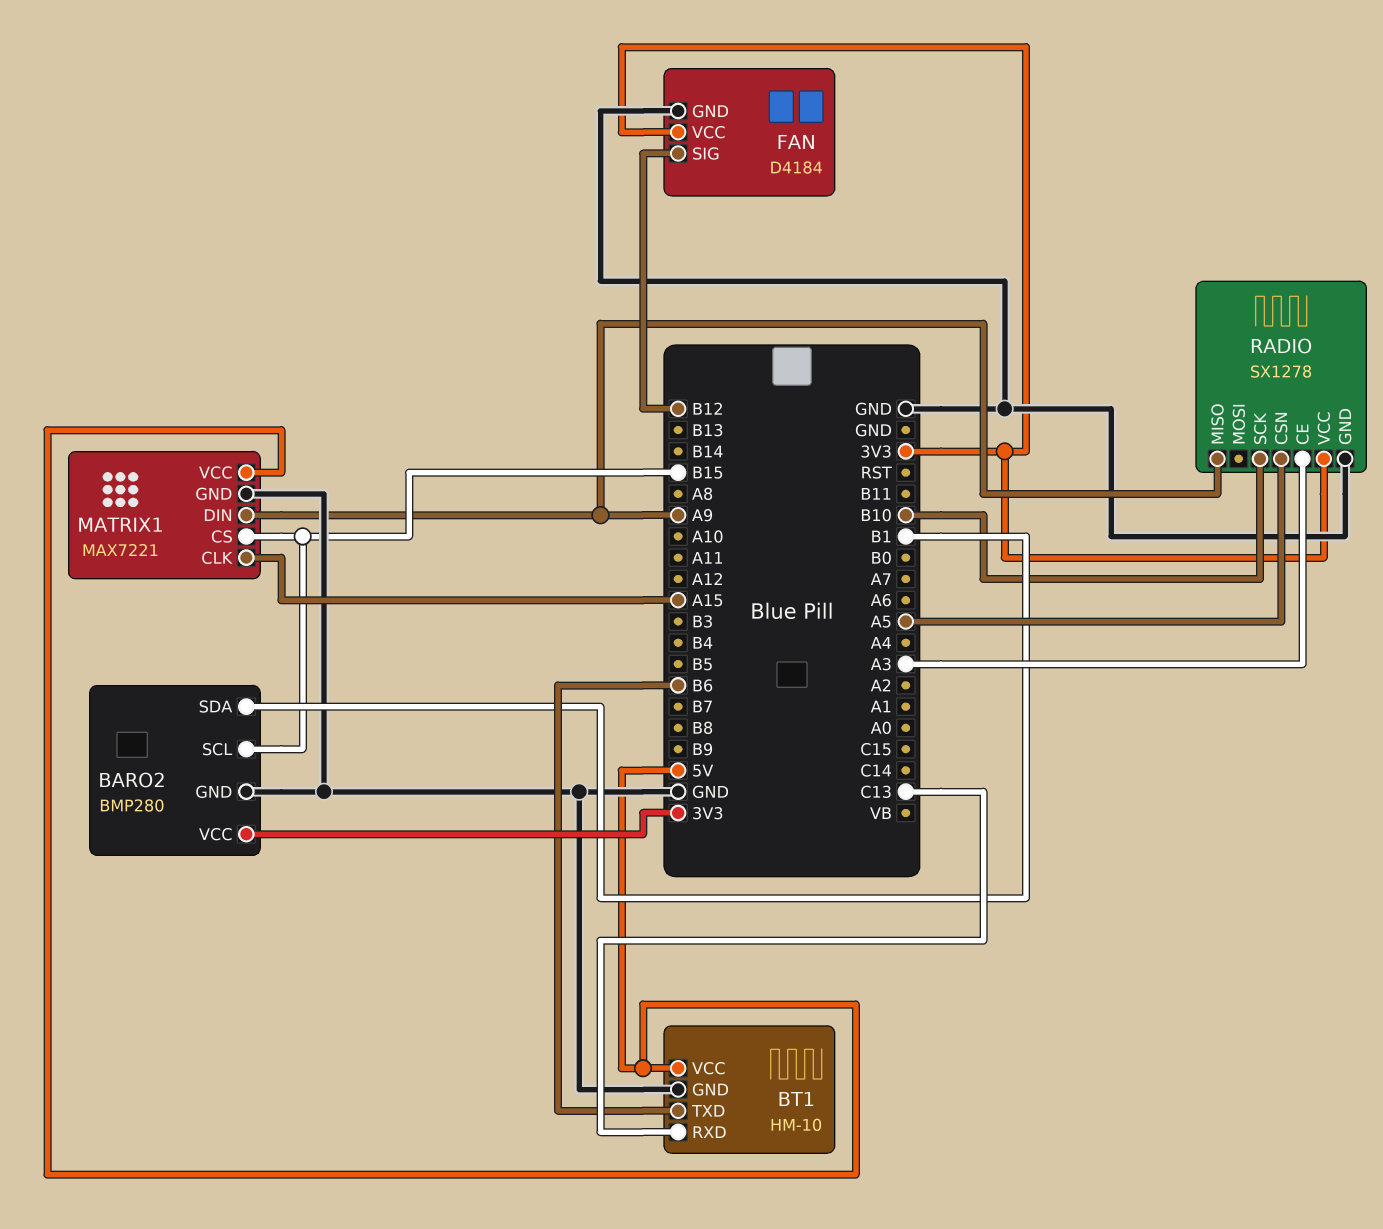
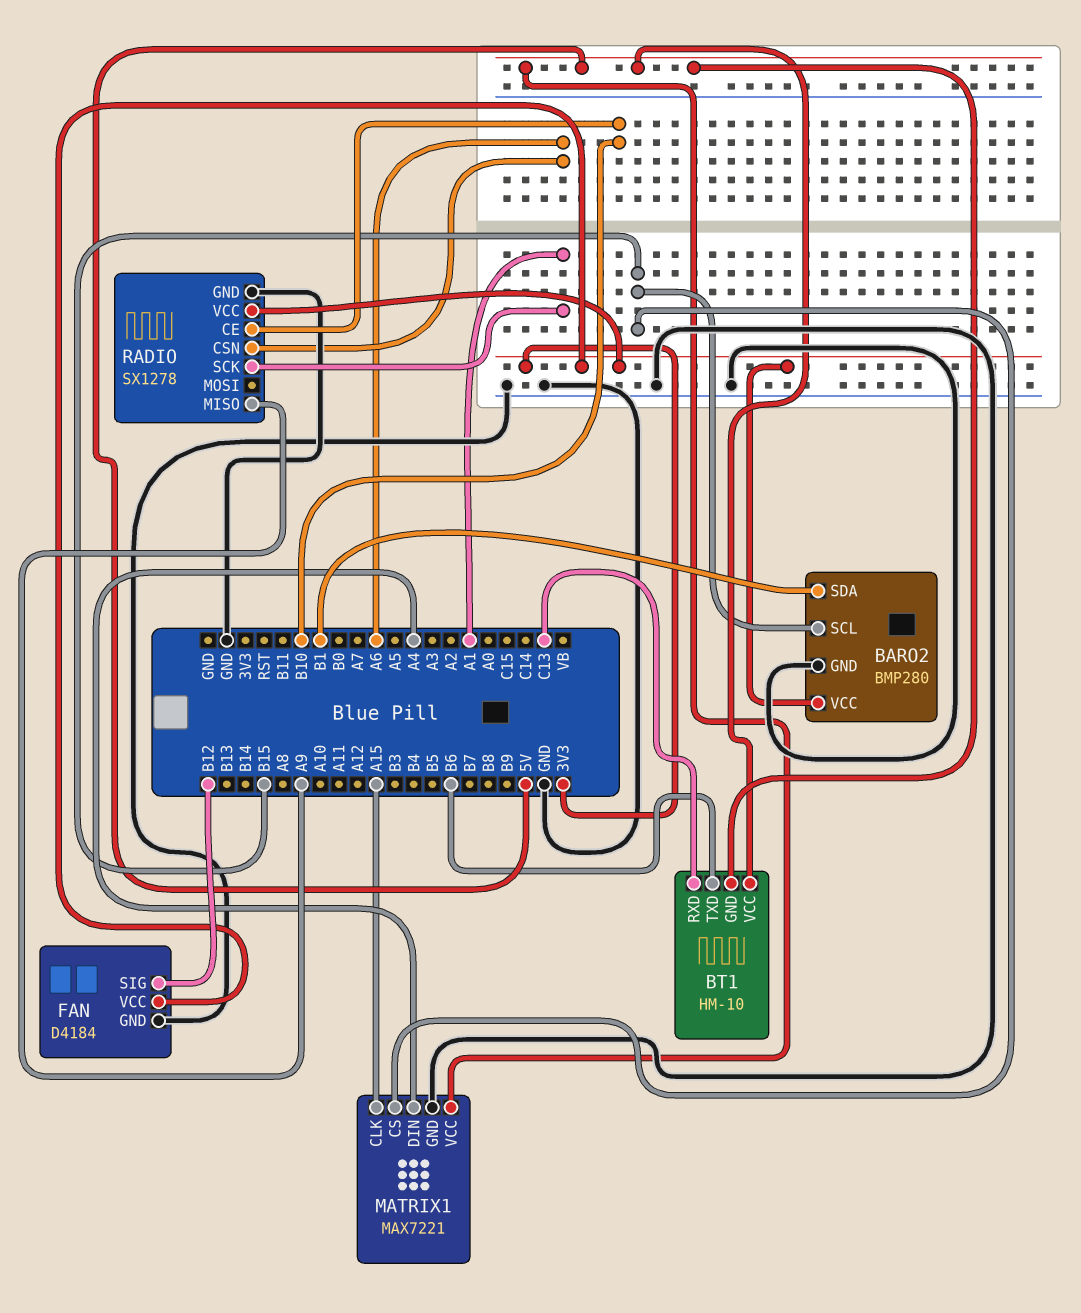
BT1 pin GND: GND -> 5V
MATRIX1 pin DIN: A9 -> A4
RADIO pin CE: A3 -> B10
RADIO pin CSN: A5 -> A6
RADIO pin SCK: B10 -> A1

